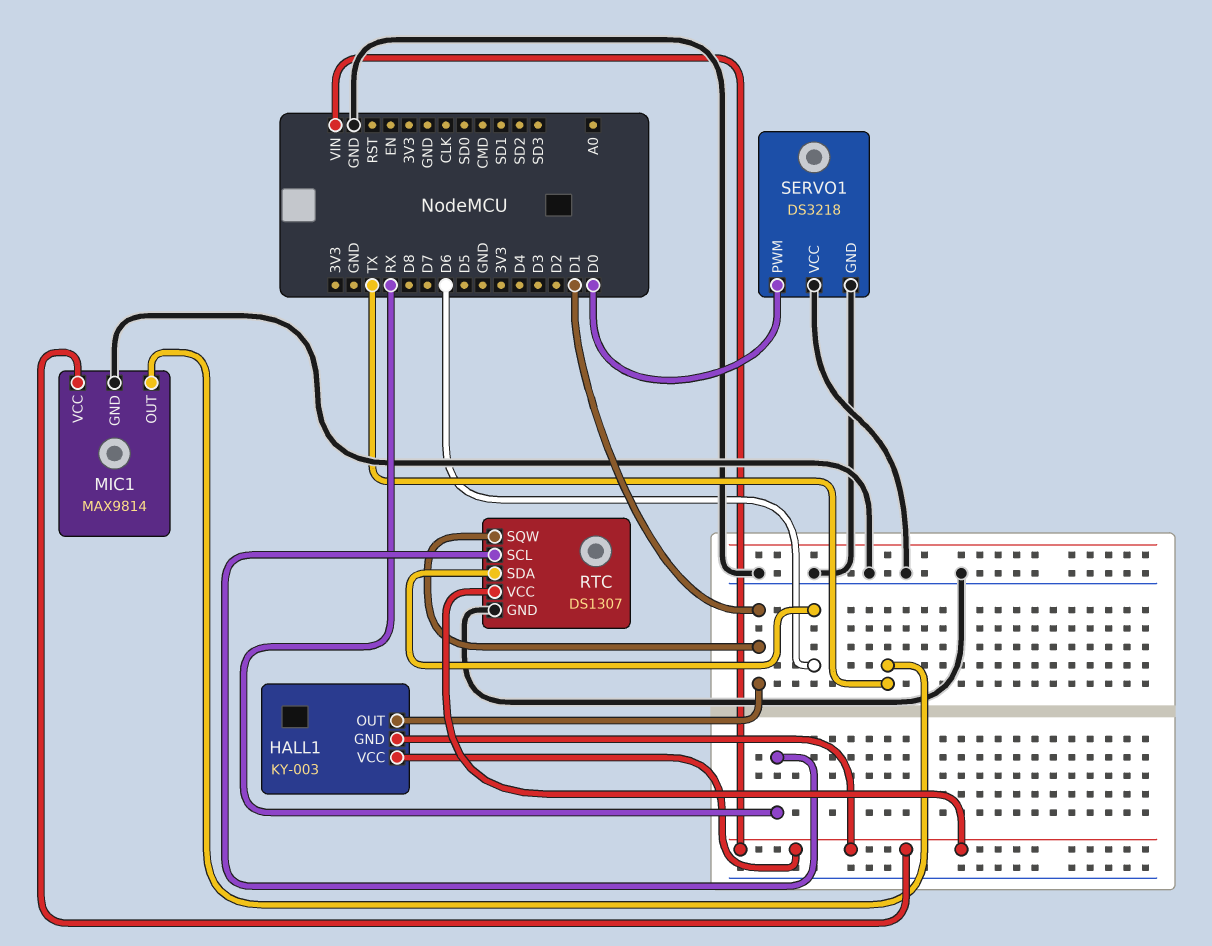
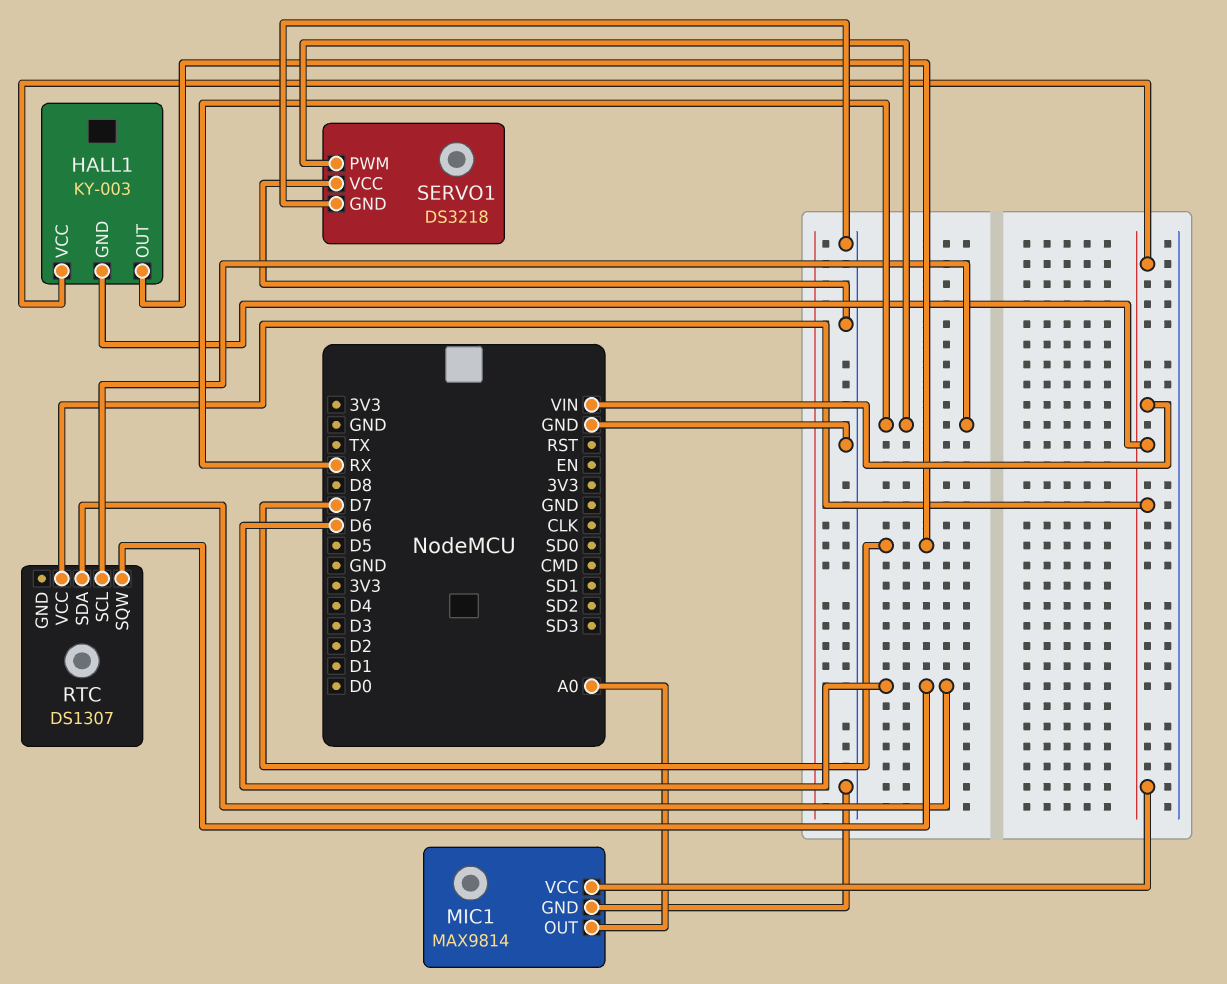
HALL1 pin OUT: D1 -> D7
MIC1 pin OUT: TX -> A0
RTC pin GND: GND -> none
RTC pin SQW: D1 -> D6
SERVO1 pin PWM: D0 -> RX

